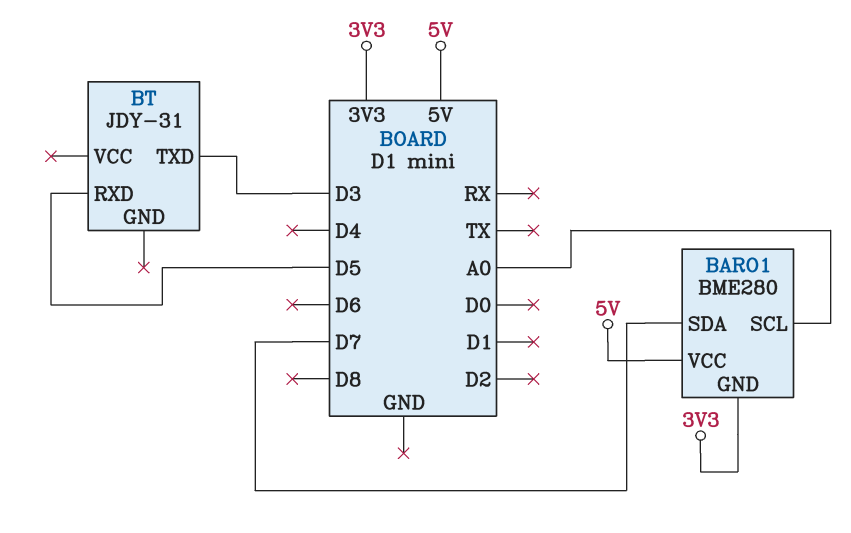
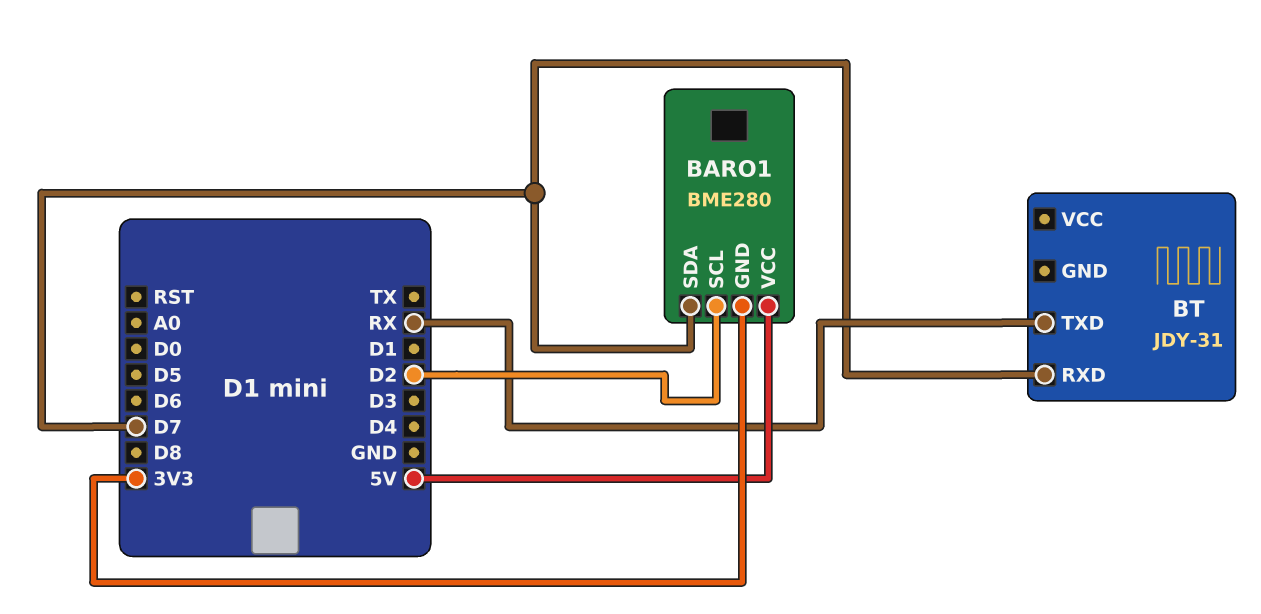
BARO1 pin SCL: A0 -> D2
BT pin RXD: D5 -> D7
BT pin TXD: D3 -> RX

